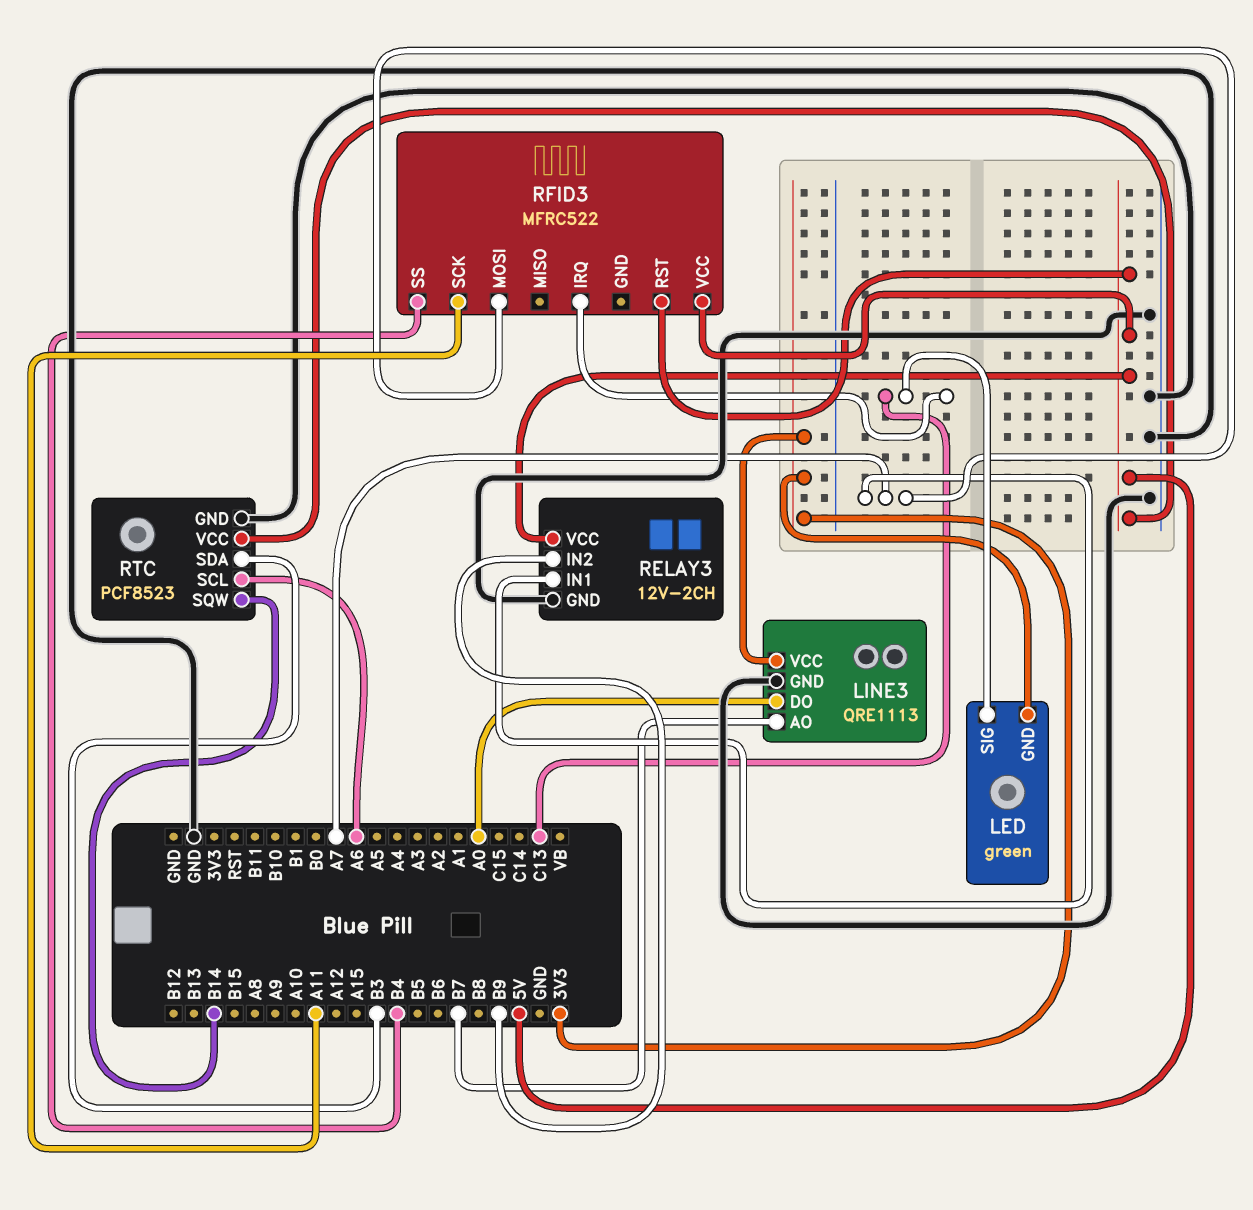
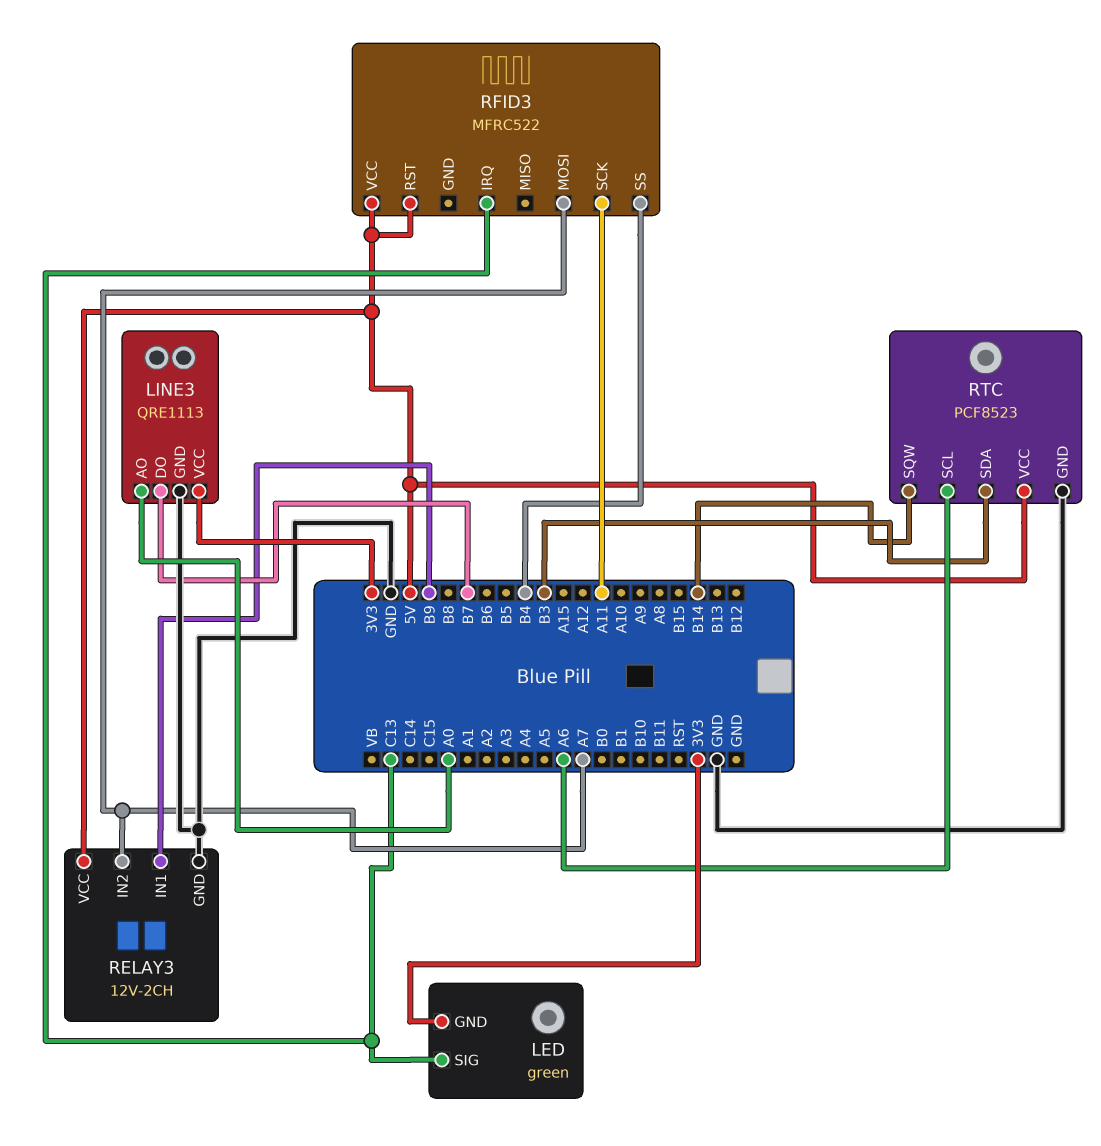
LINE3 pin AO: B7 -> A0
LINE3 pin DO: A0 -> B7
RELAY3 pin IN1: A7 -> B9
RELAY3 pin IN2: B9 -> A7

